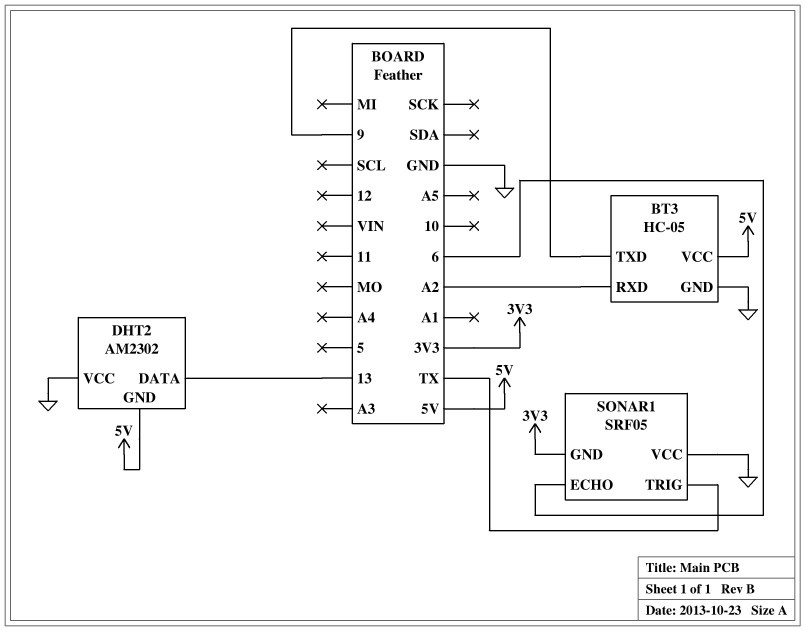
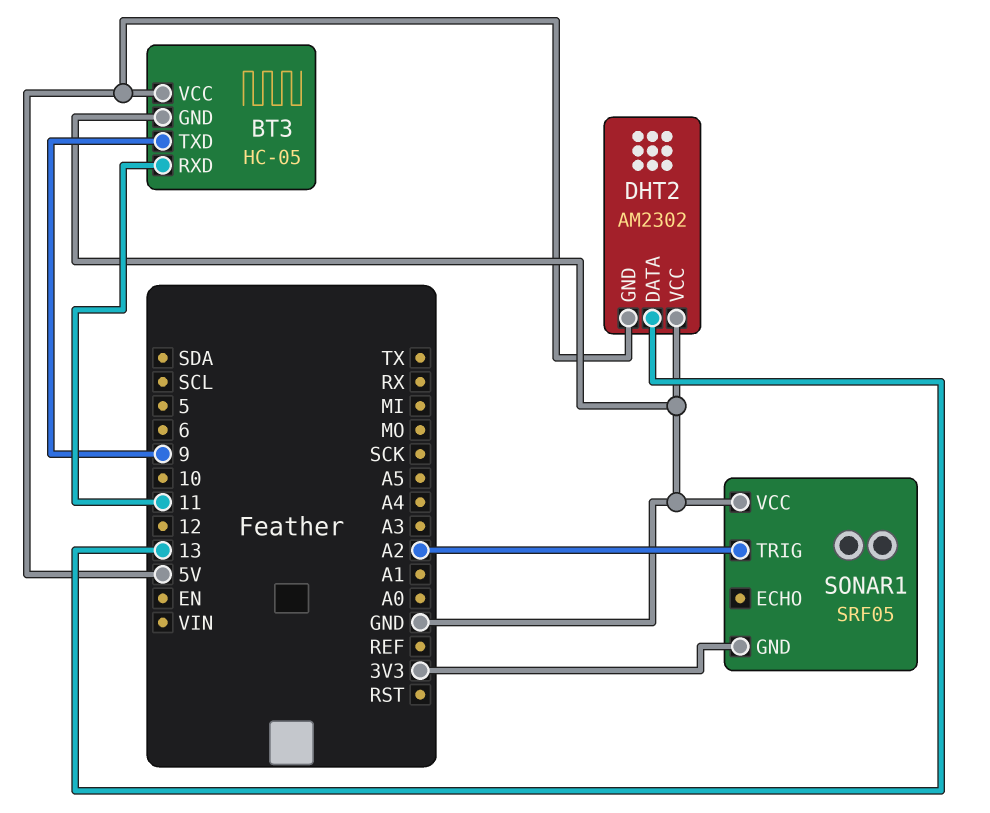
BT3 pin RXD: A2 -> 11
SONAR1 pin ECHO: 6 -> none
SONAR1 pin TRIG: TX -> A2

